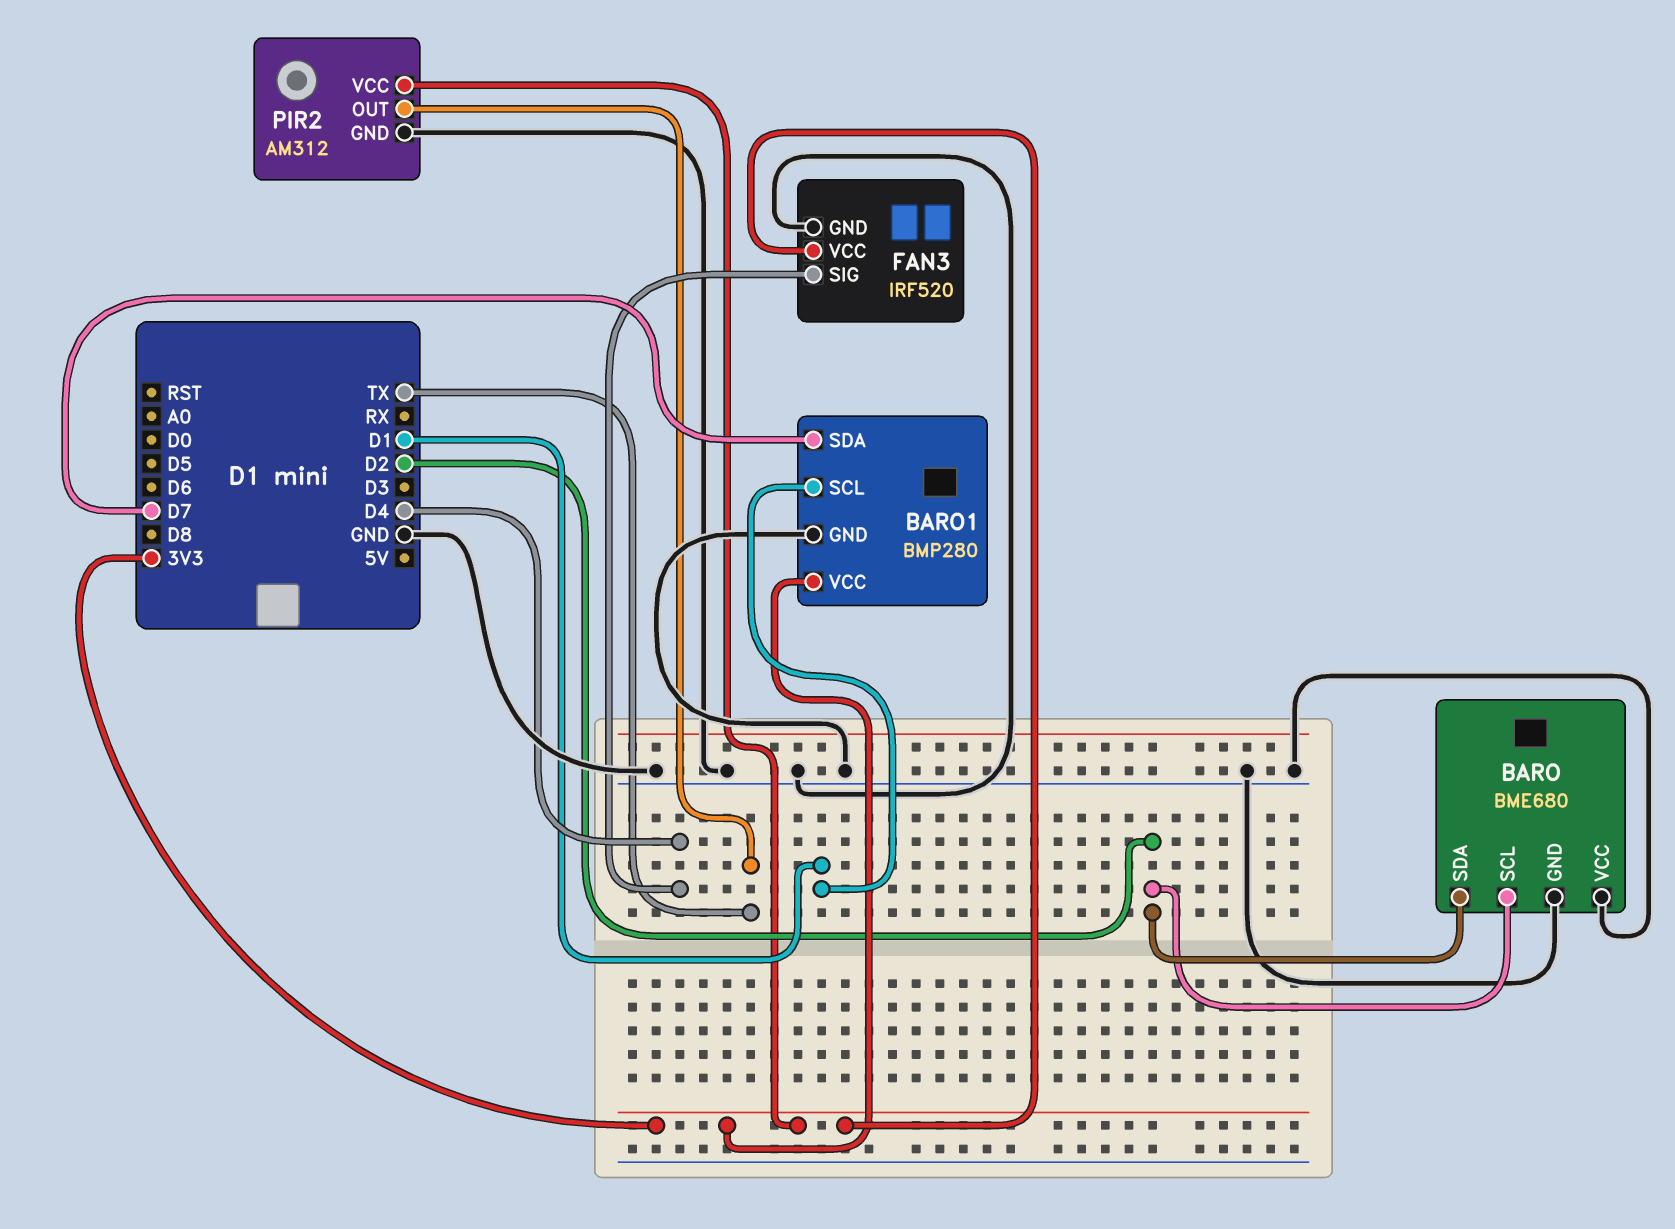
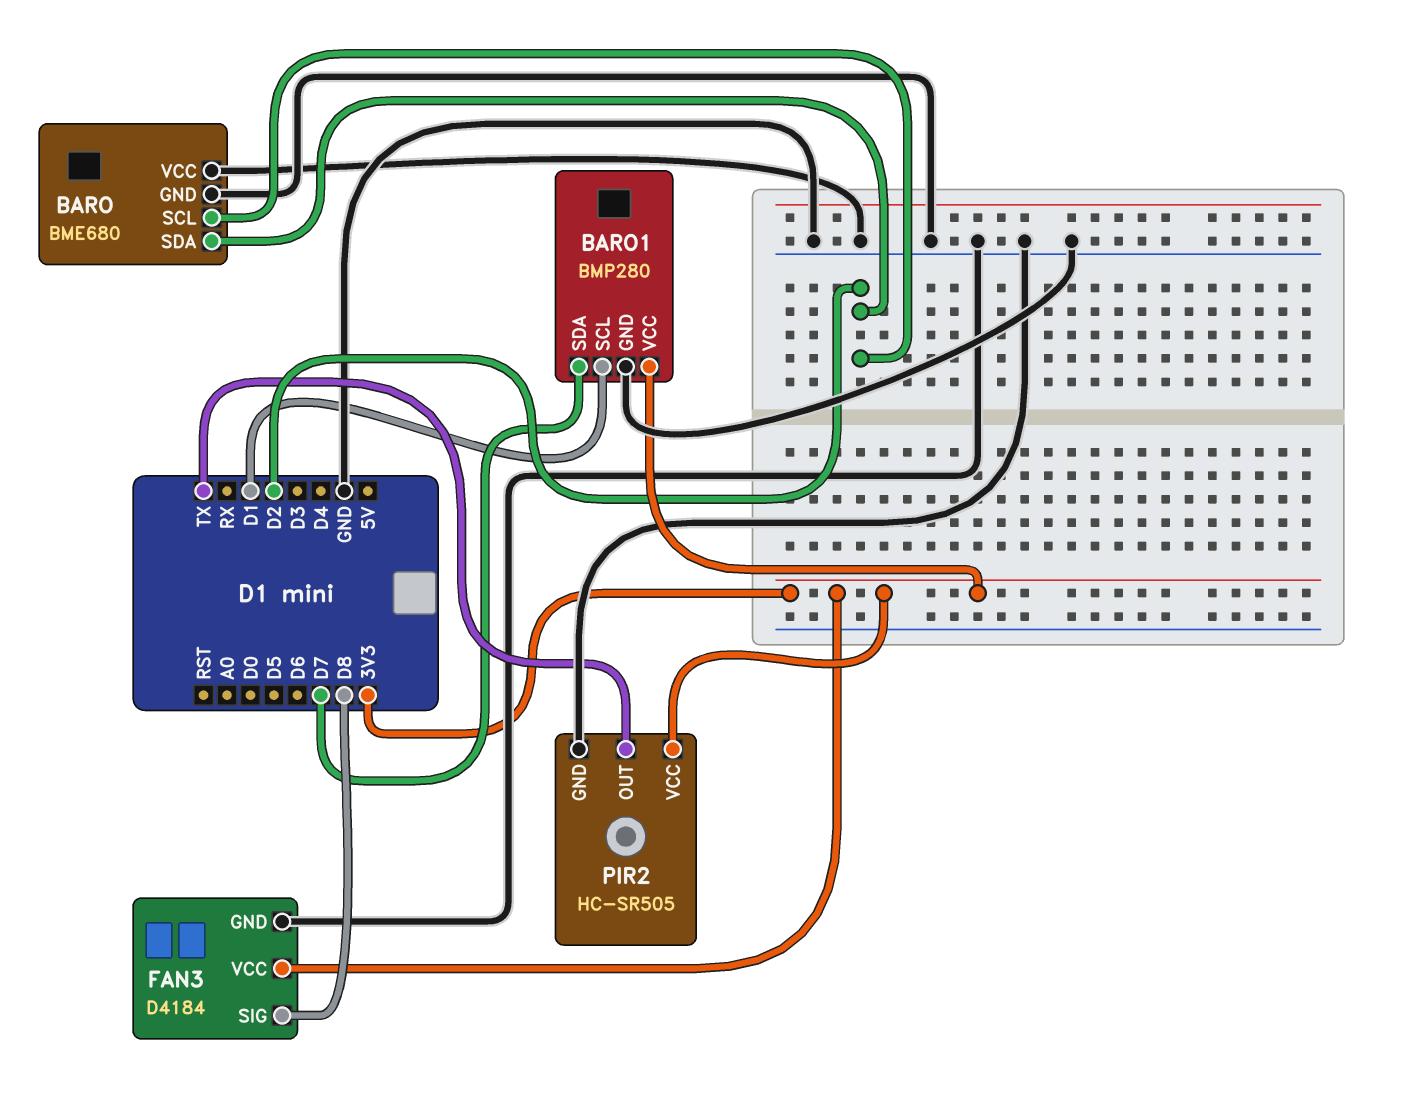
FAN3: IRF520 -> D4184
FAN3 pin SIG: D4 -> D8
PIR2: AM312 -> HC-SR505

